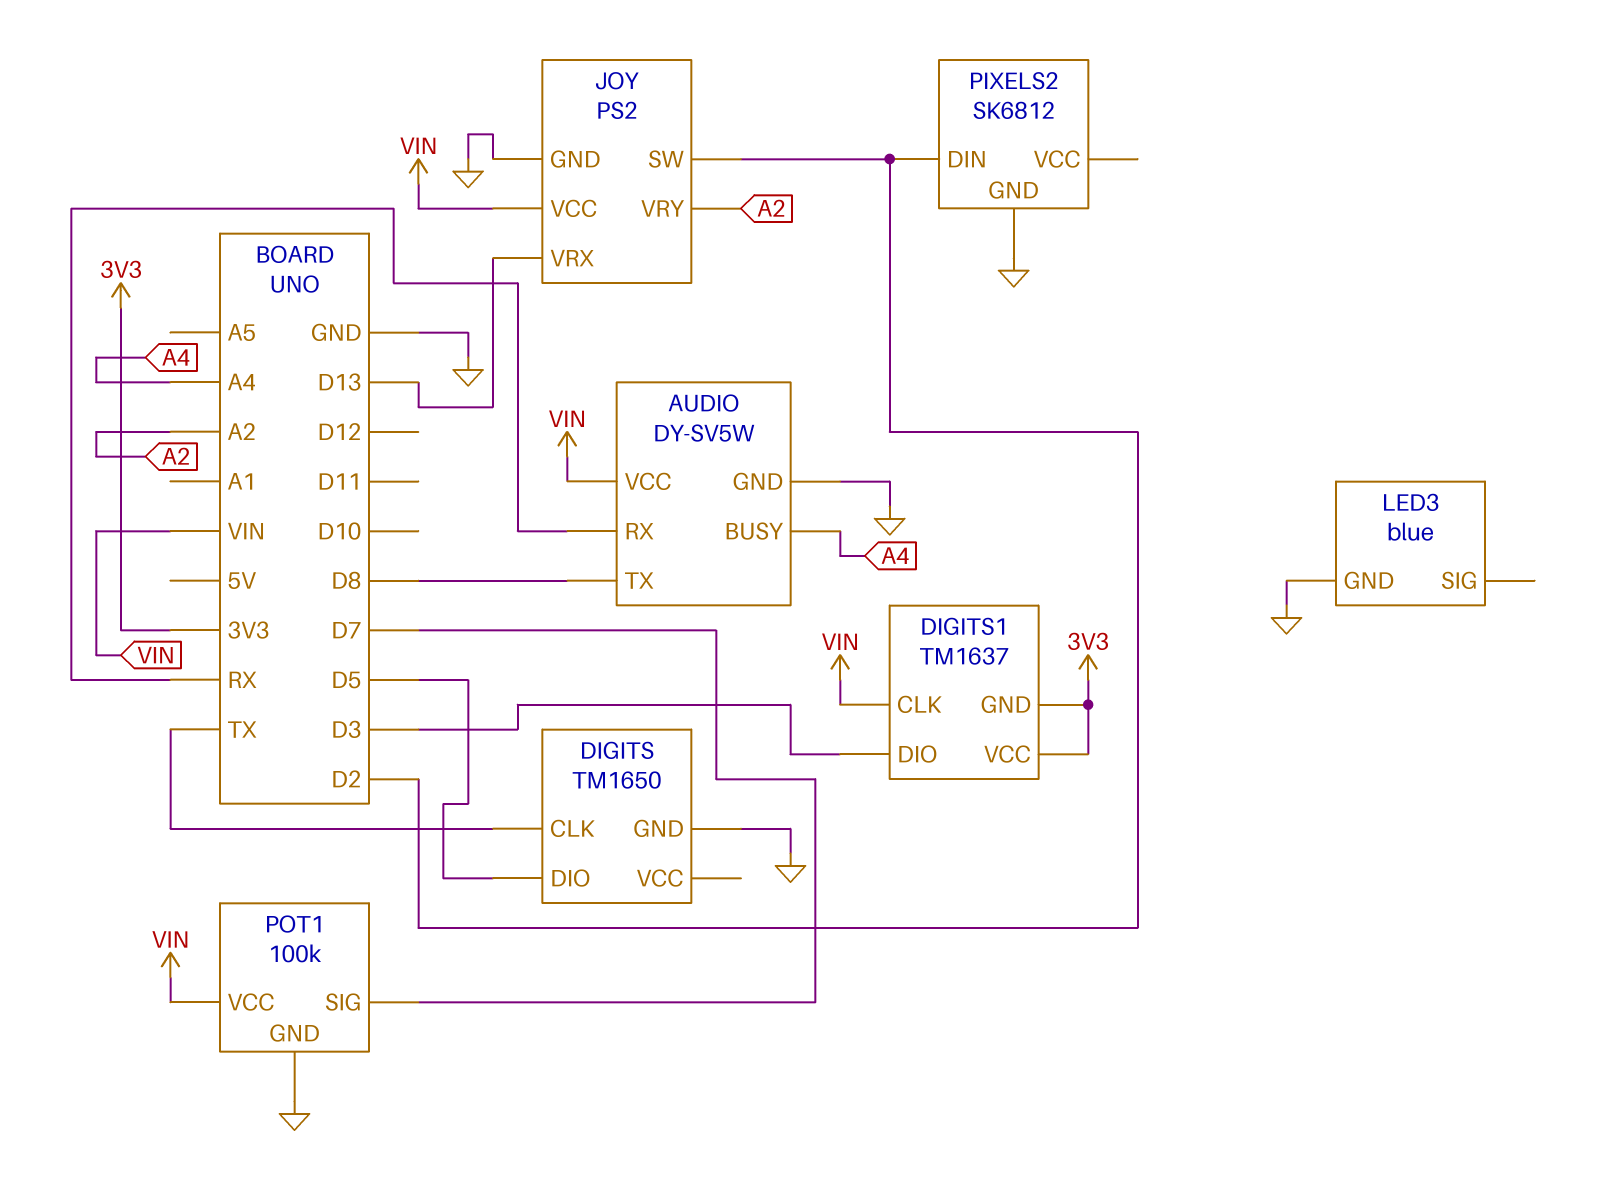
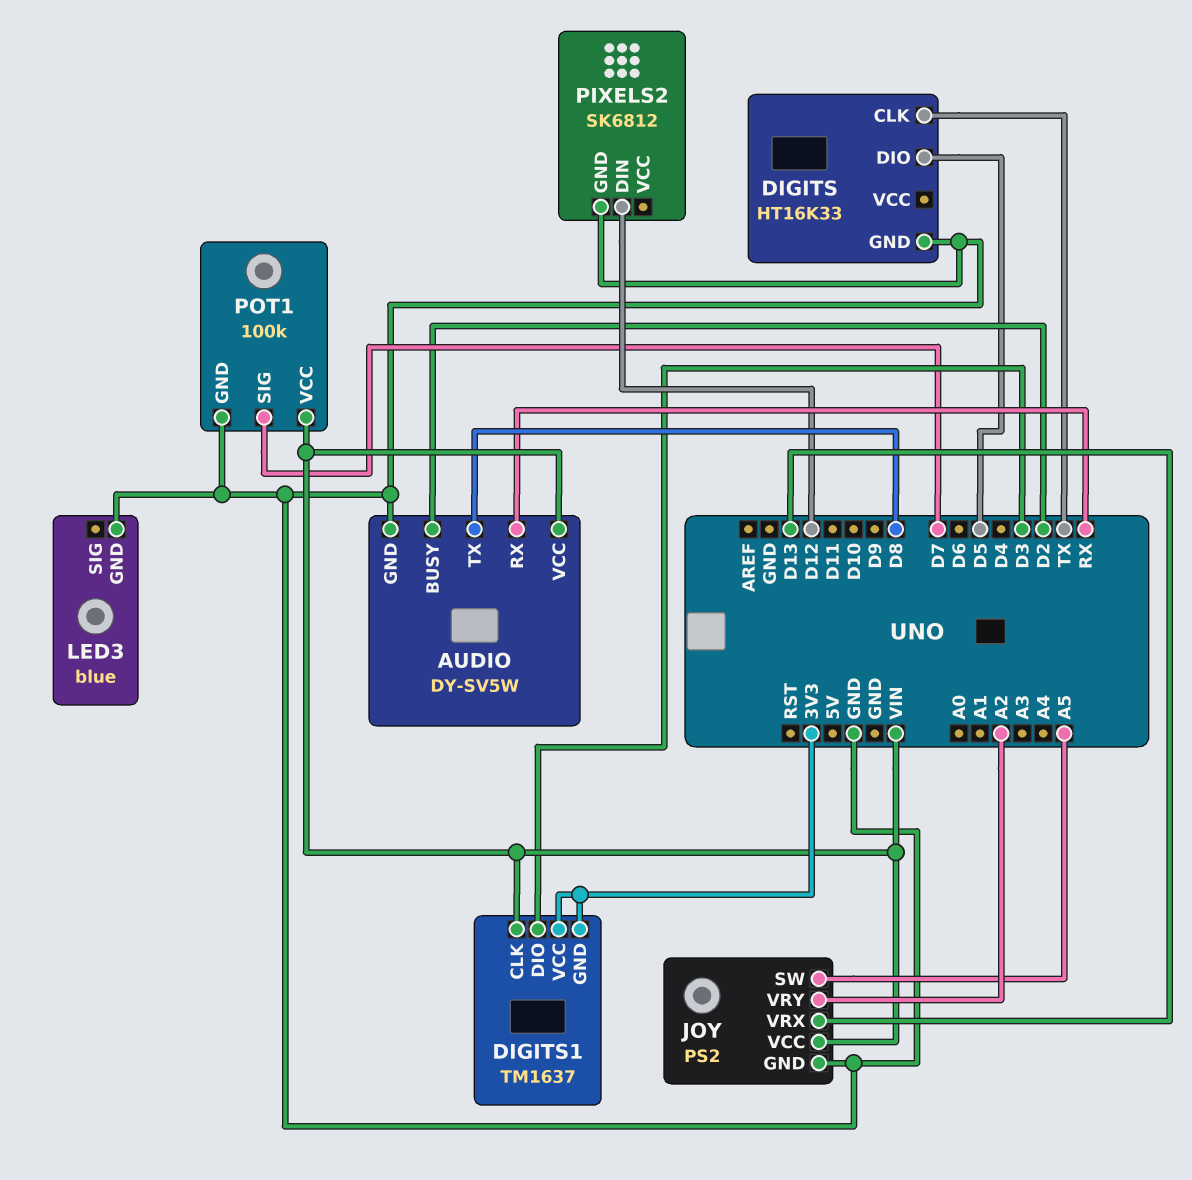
AUDIO pin BUSY: A4 -> D2
DIGITS: TM1650 -> HT16K33
JOY pin SW: D2 -> A5
PIXELS2 pin DIN: D2 -> D12

